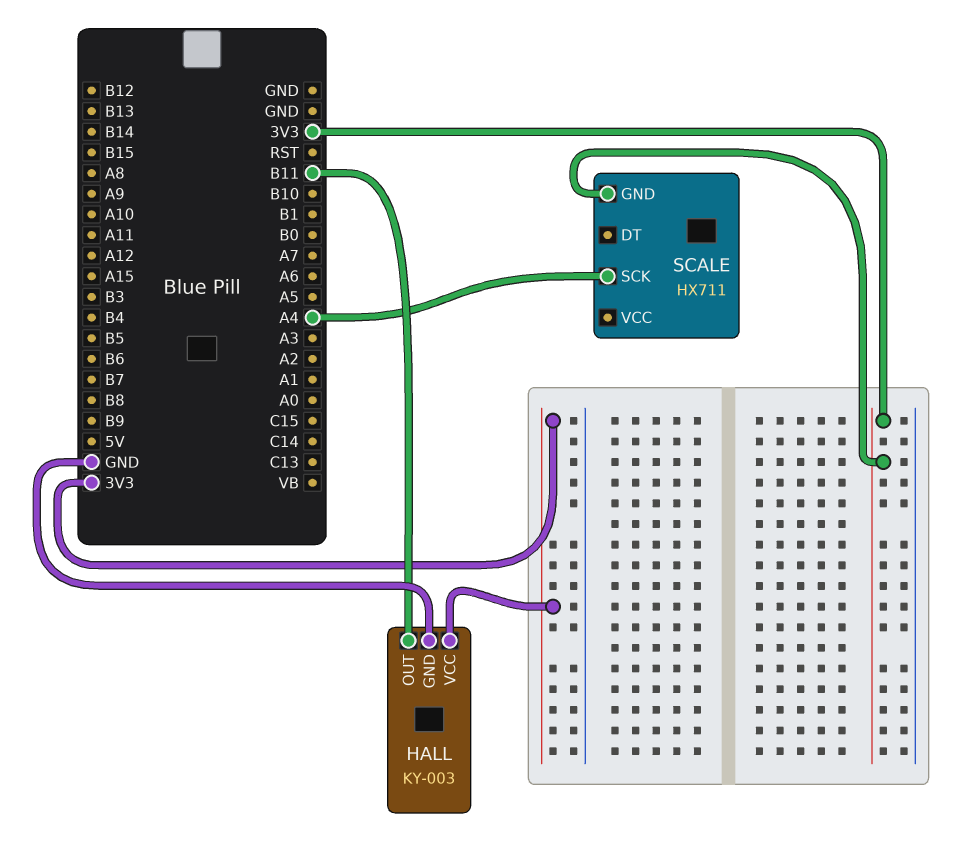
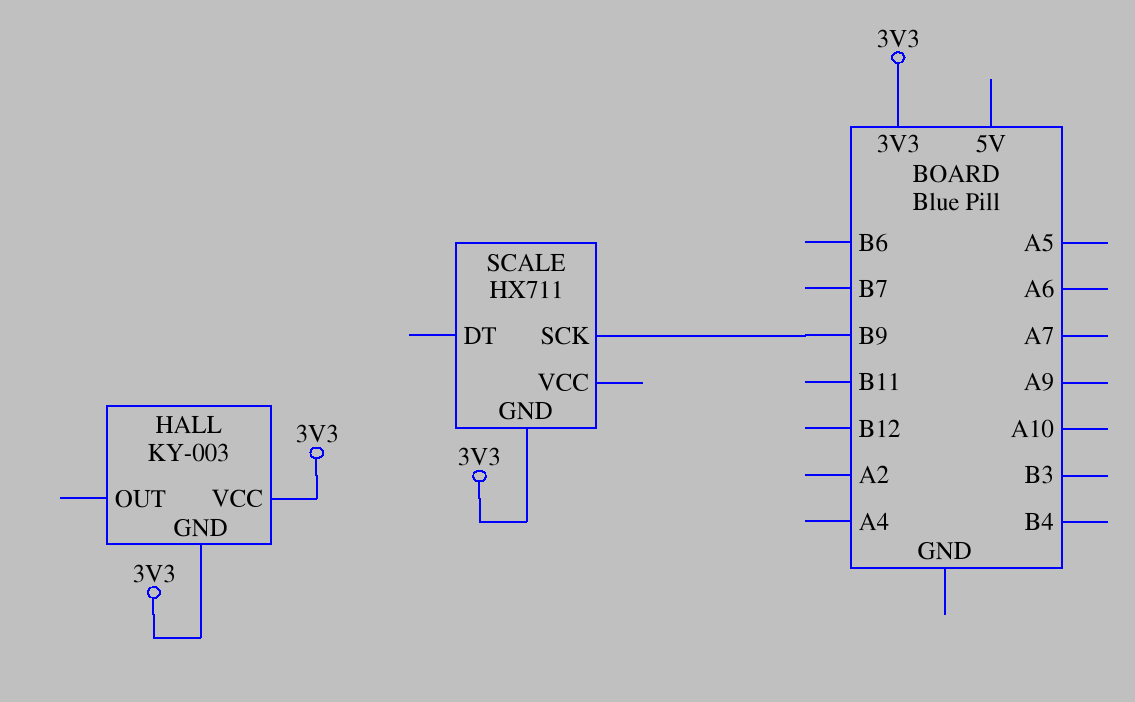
HALL pin GND: GND -> 3V3
HALL pin OUT: B11 -> none
SCALE pin SCK: A4 -> B9

